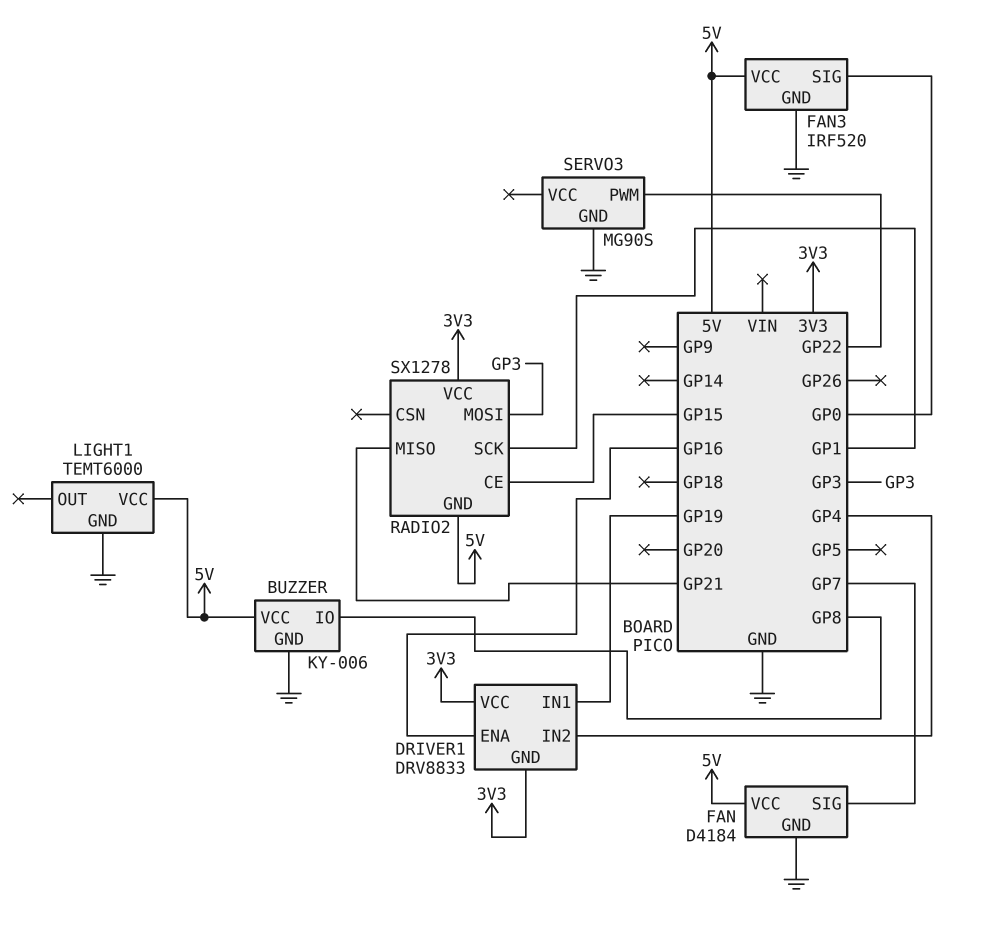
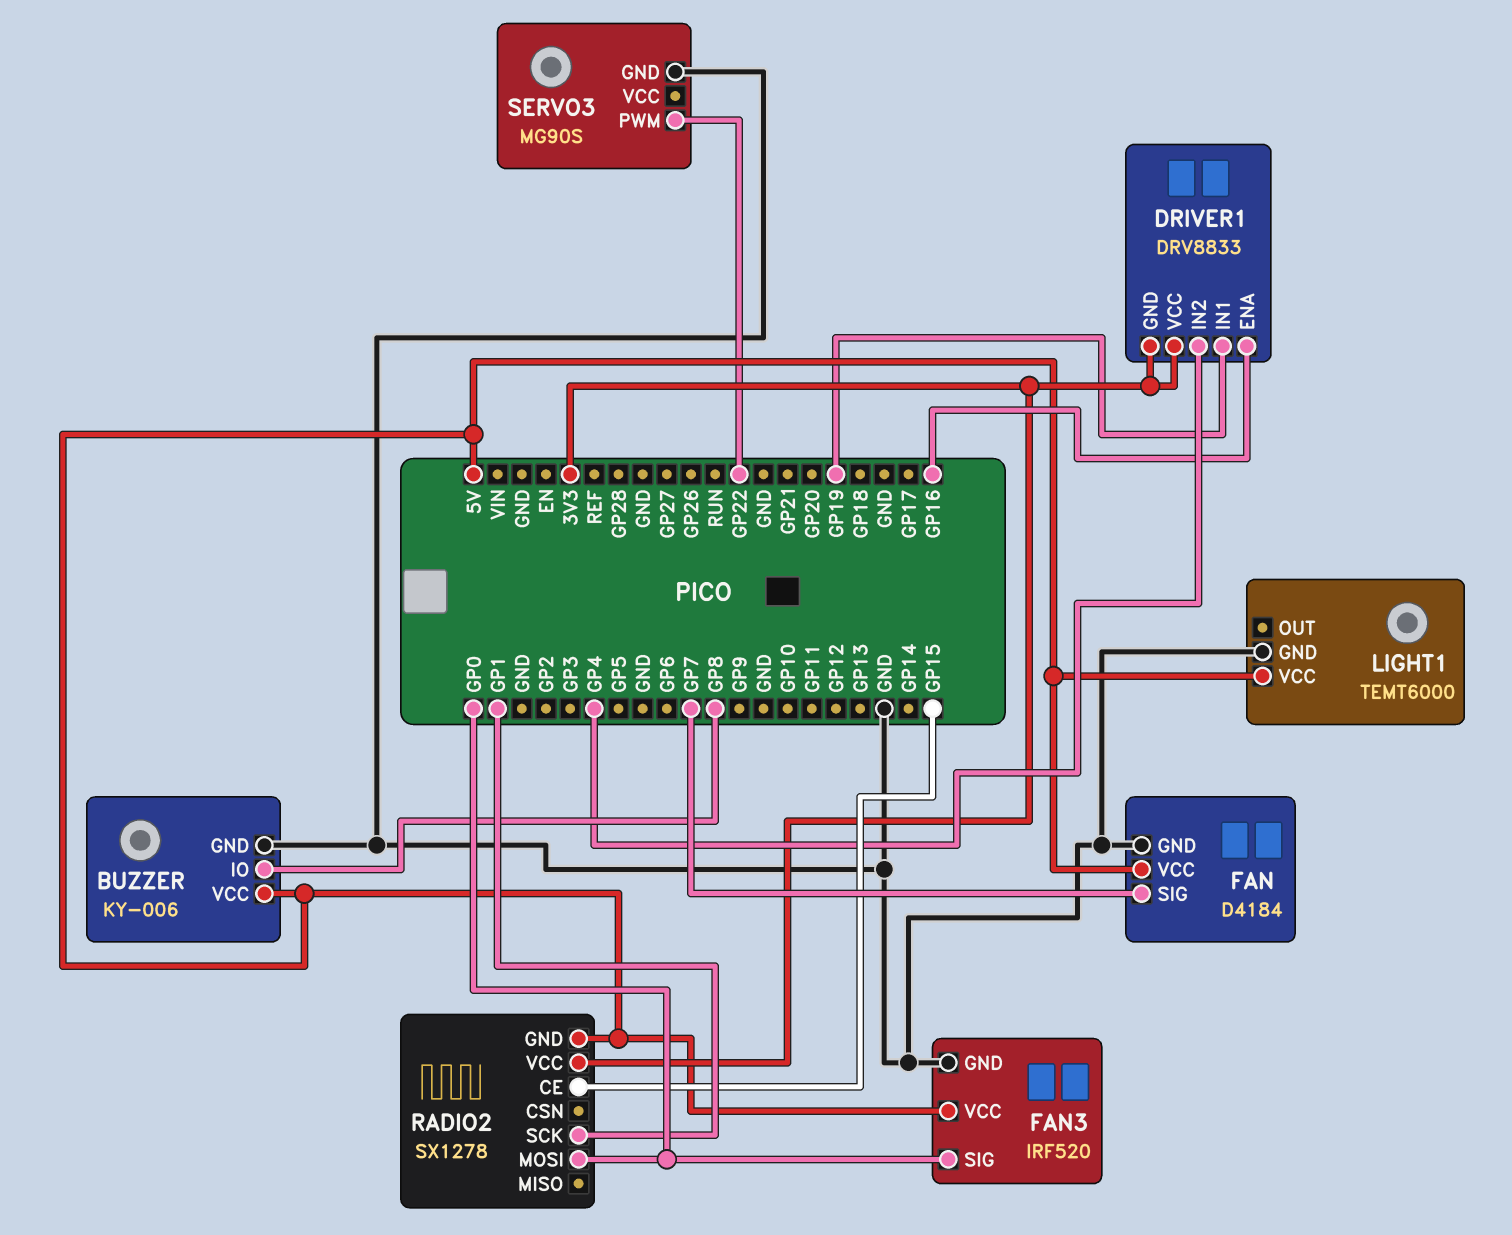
RADIO2 pin MISO: GP21 -> none
RADIO2 pin MOSI: GP3 -> GP0

